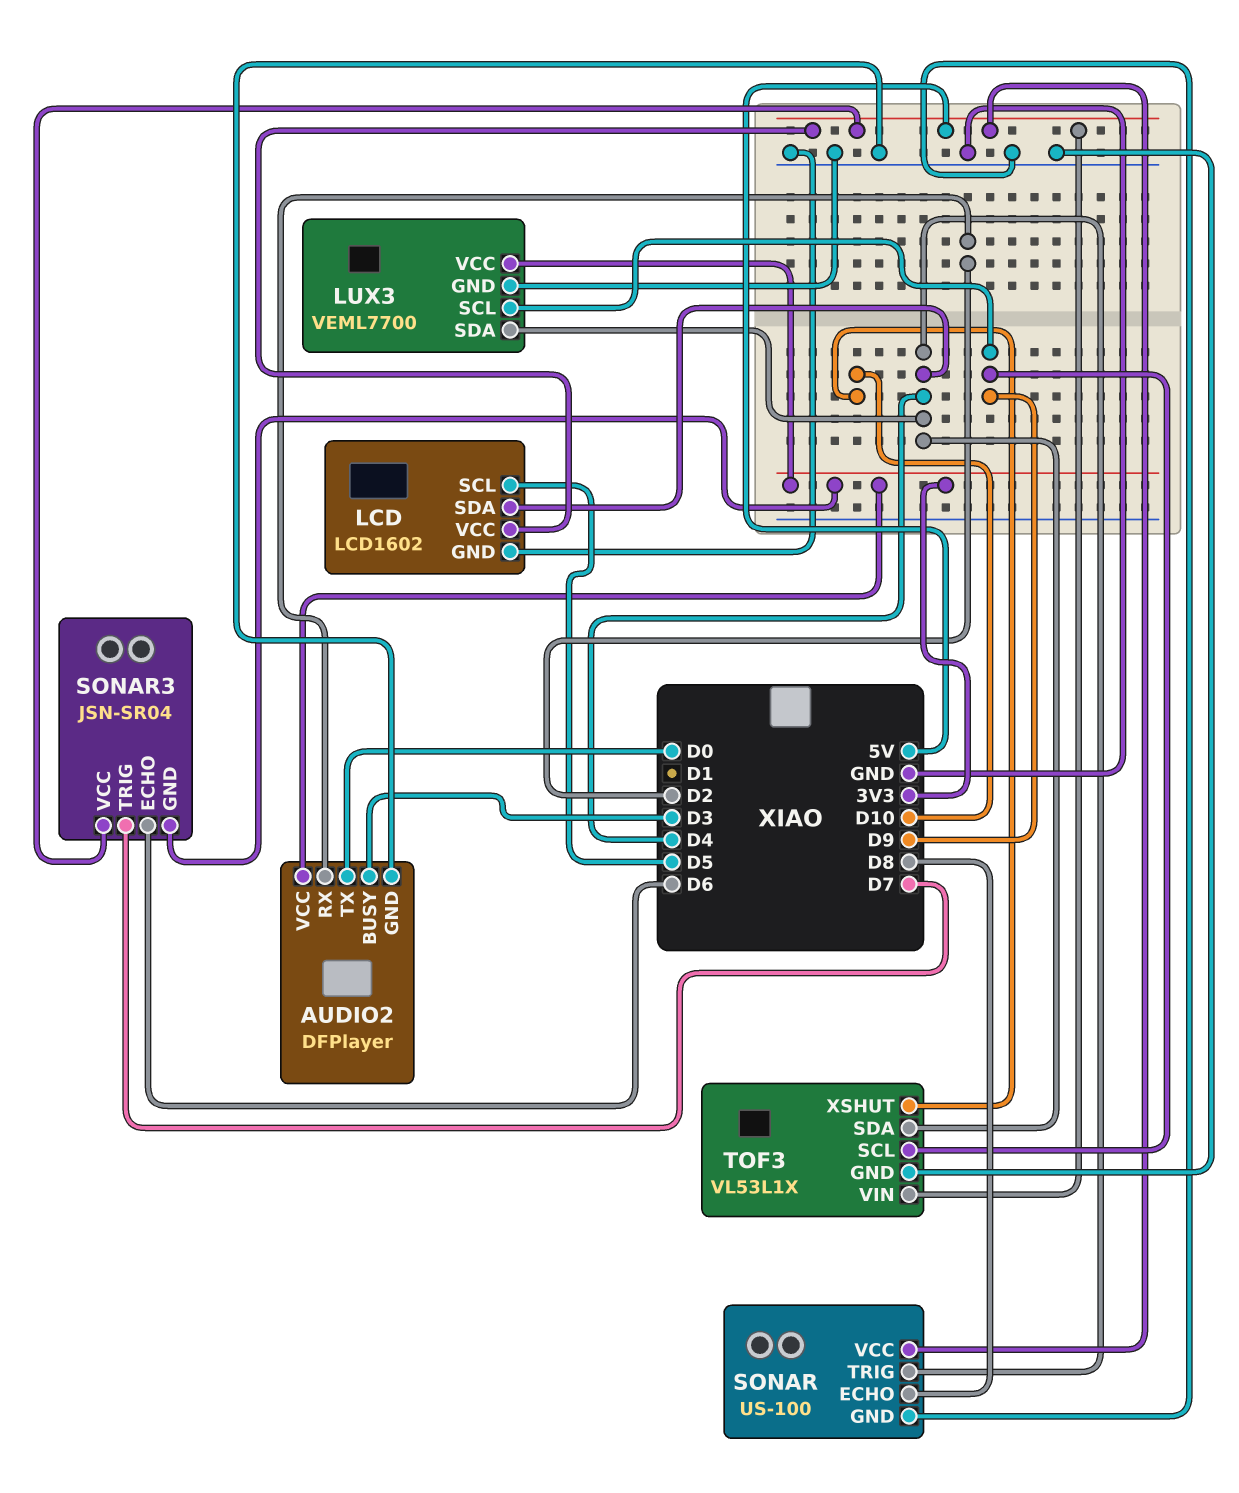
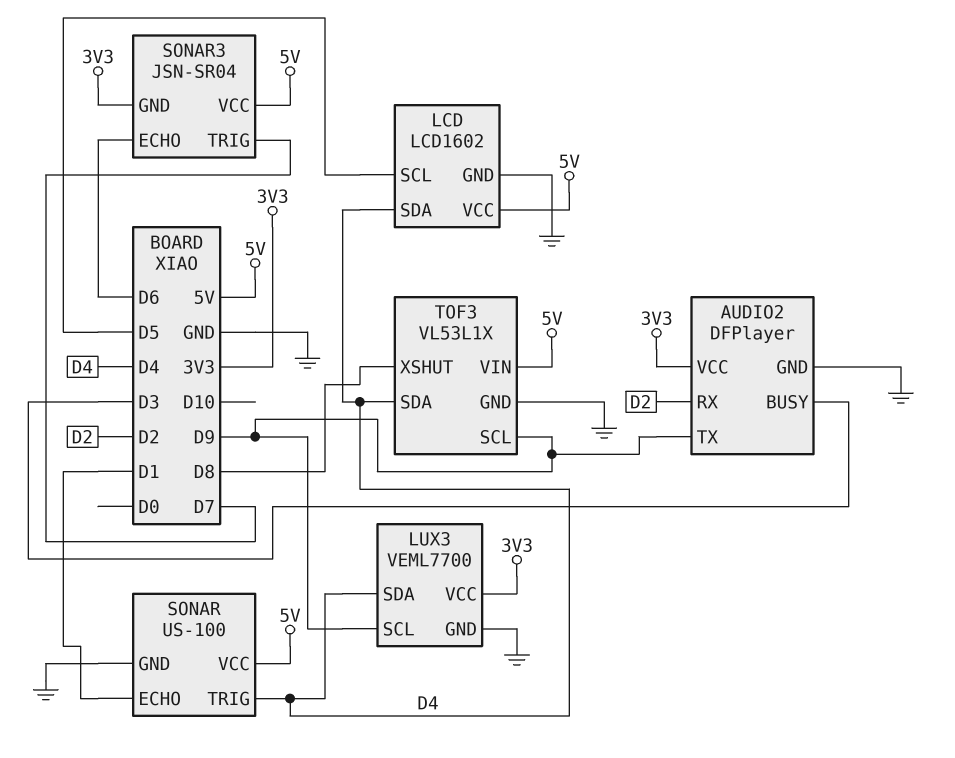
AUDIO2 pin TX: D0 -> D9
SONAR pin ECHO: D8 -> D1
TOF3 pin XSHUT: D10 -> D8

